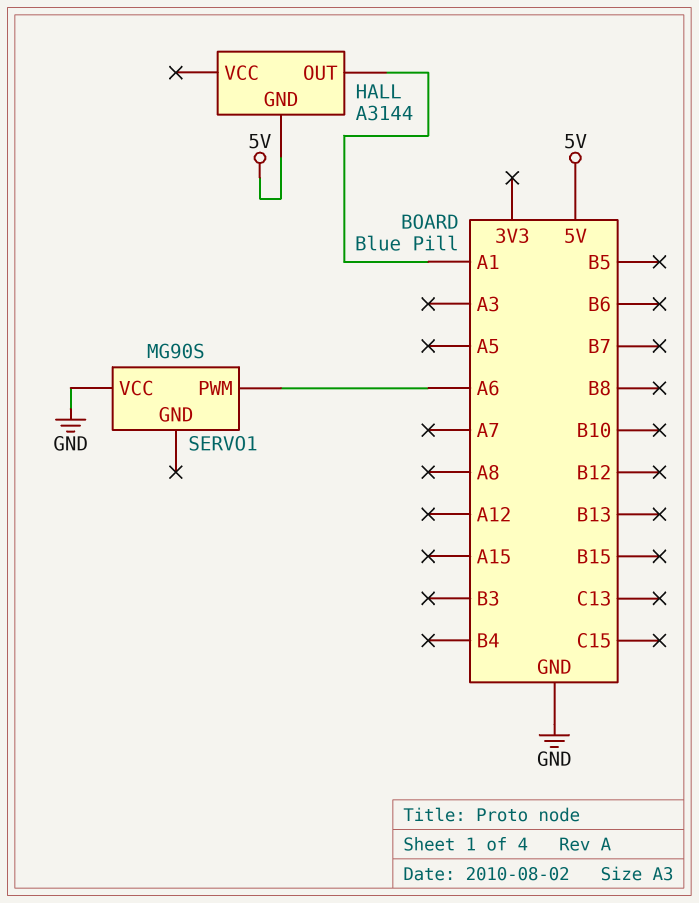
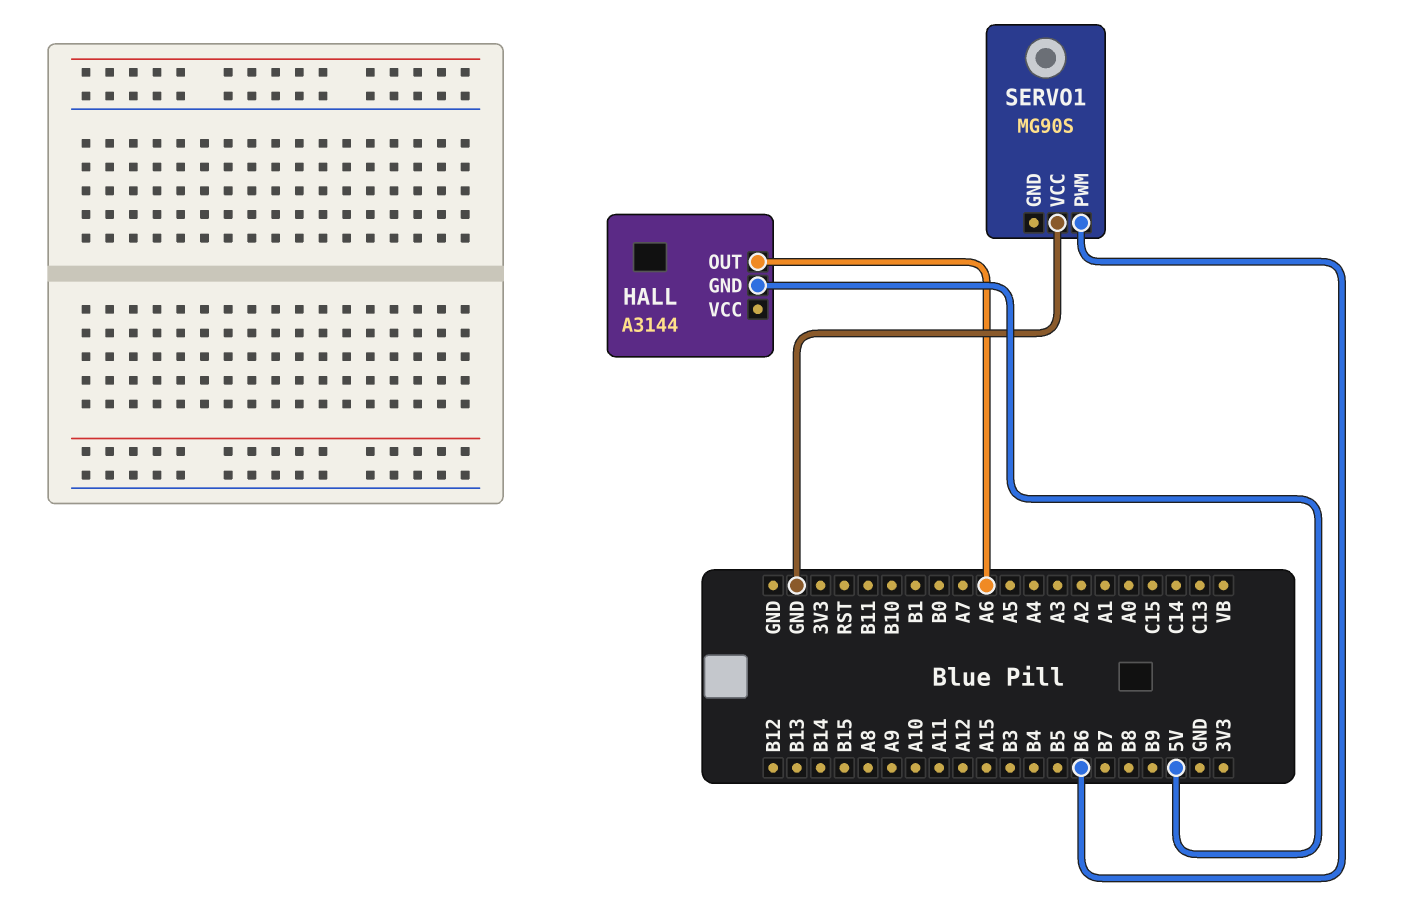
HALL pin OUT: A1 -> A6
SERVO1 pin PWM: A6 -> B6

